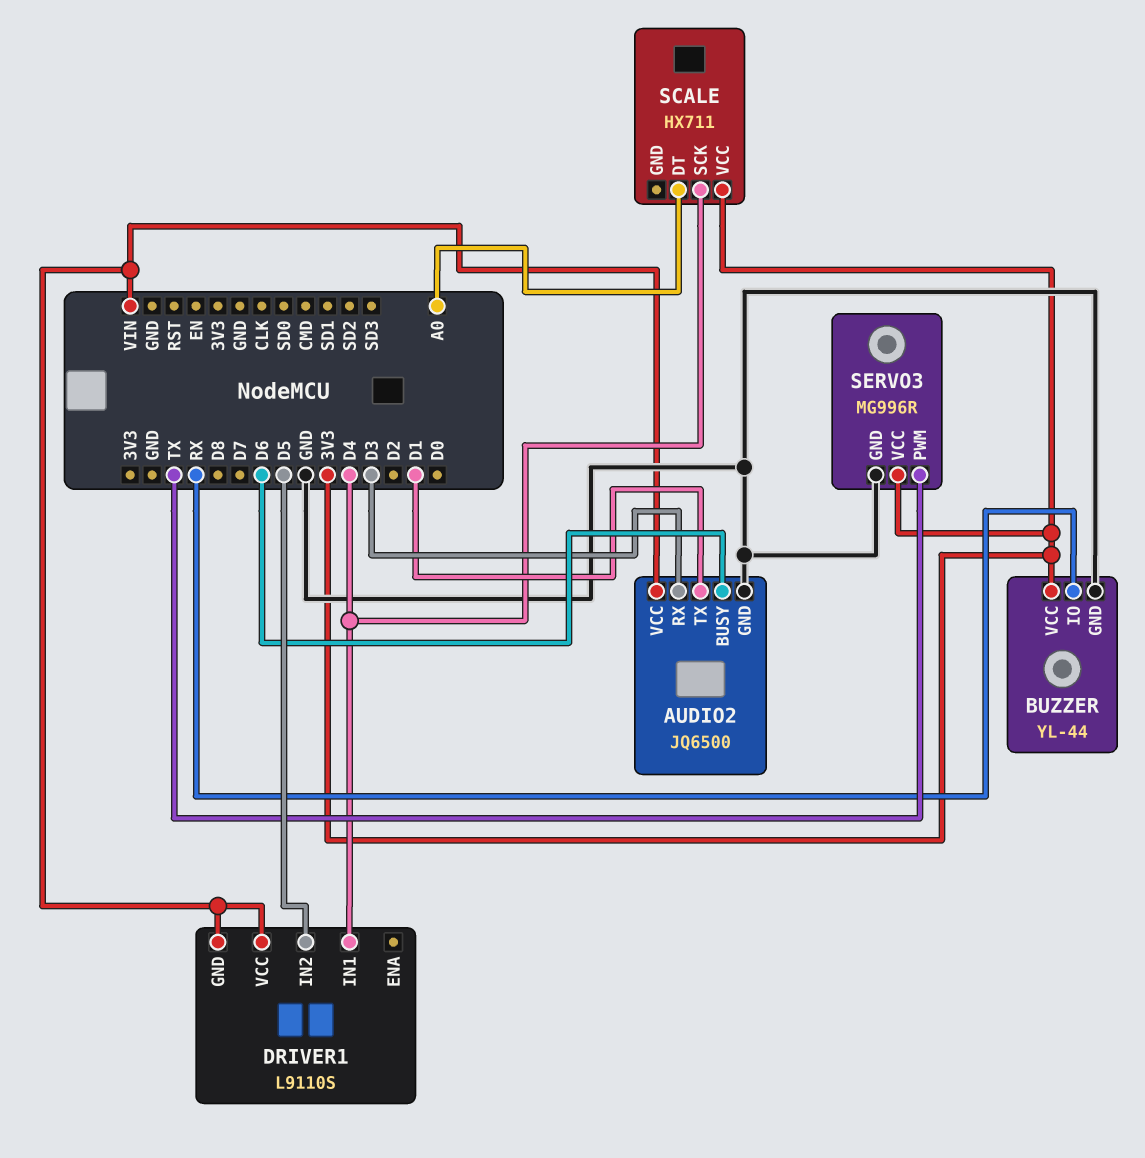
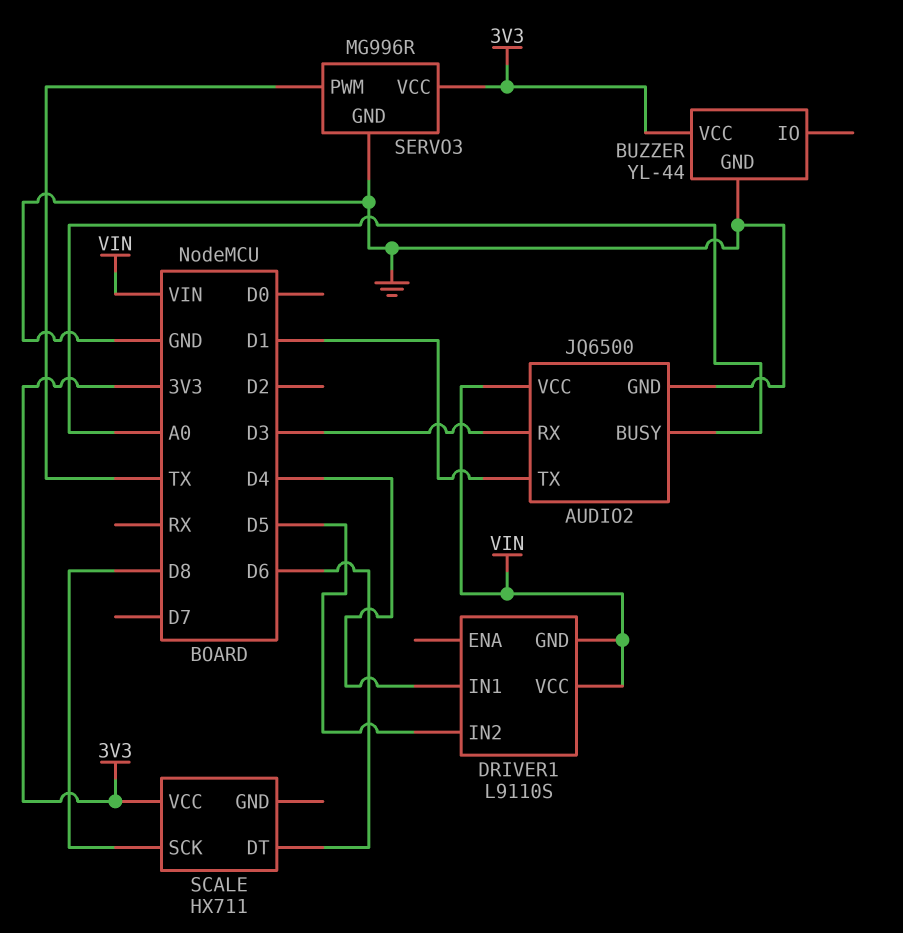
AUDIO2 pin BUSY: D6 -> A0
BUZZER pin IO: RX -> none
SCALE pin DT: A0 -> D6
SCALE pin SCK: D4 -> D8

